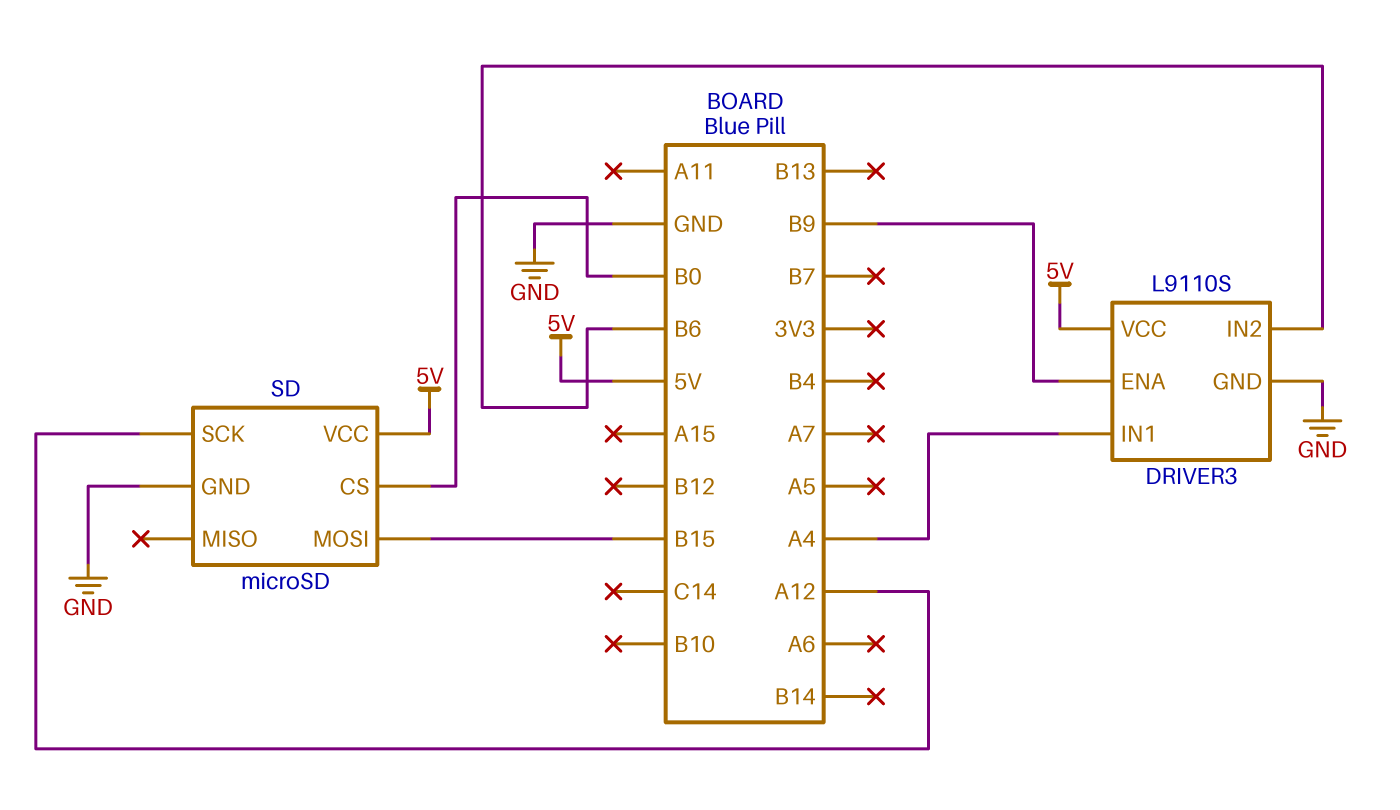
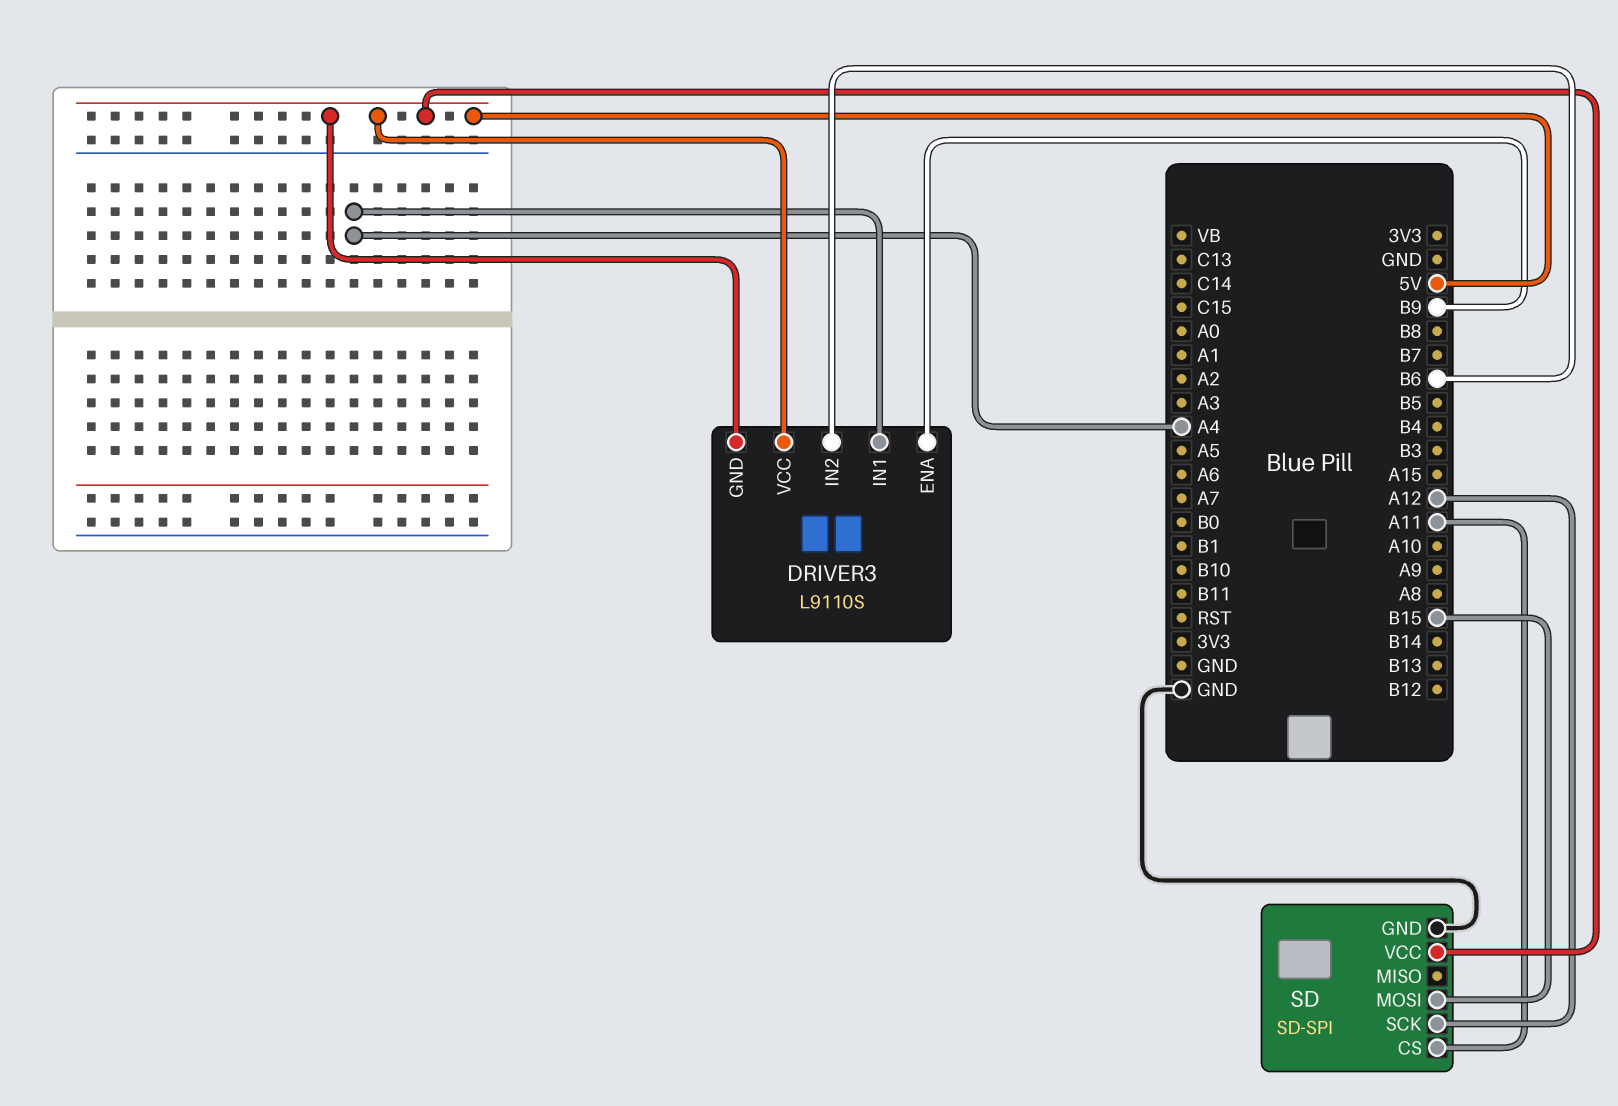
DRIVER3 pin GND: GND -> 5V
SD: microSD -> SD-SPI
SD pin CS: B0 -> A11

